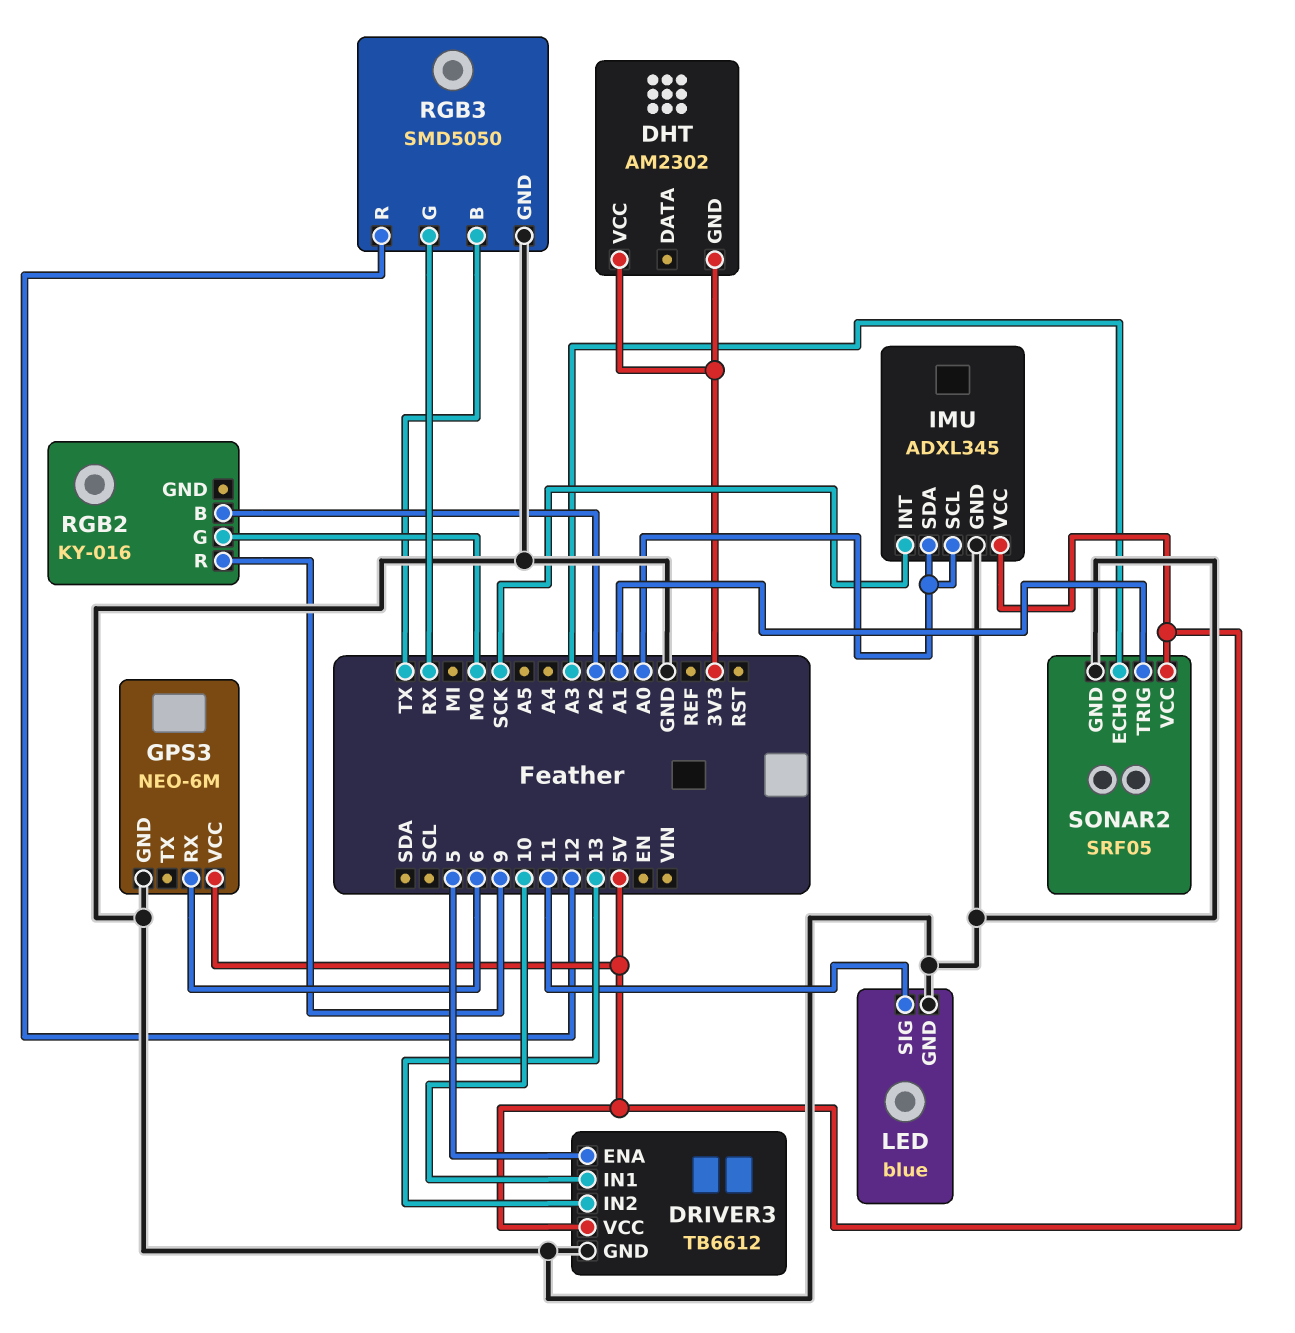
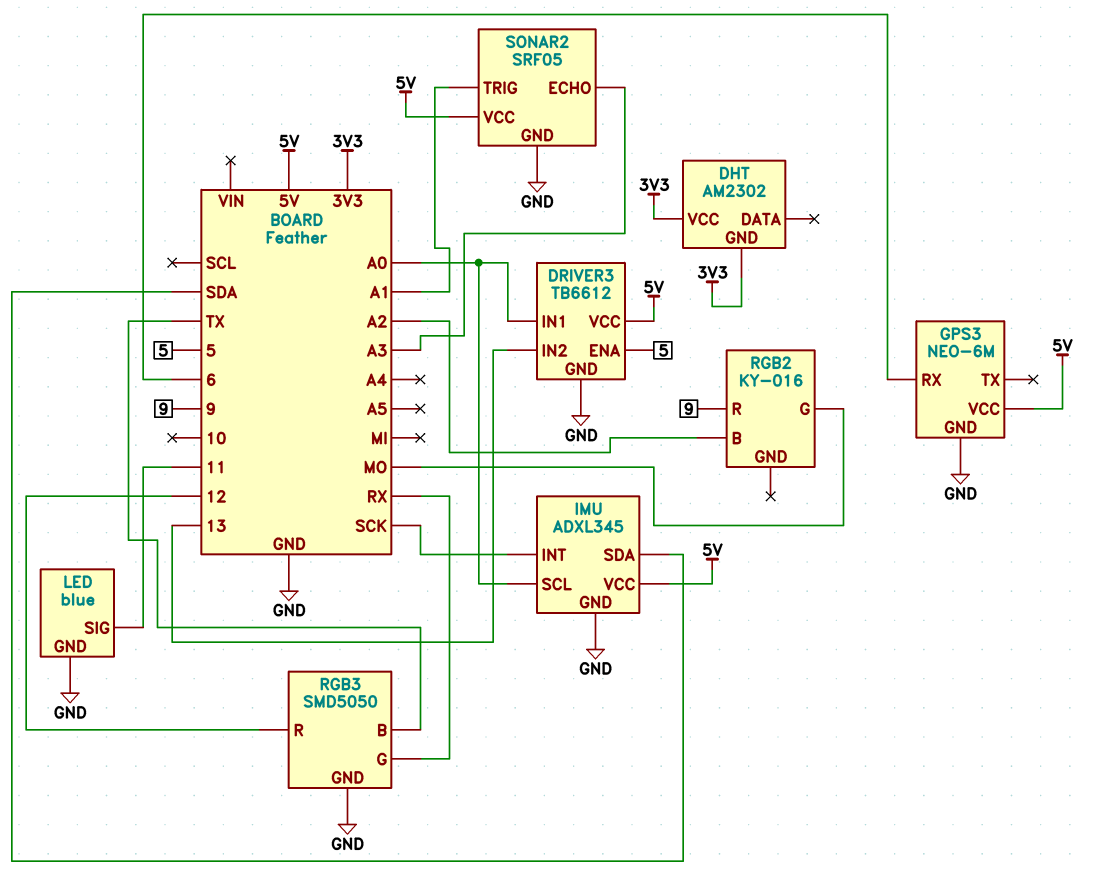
DRIVER3 pin IN1: 10 -> A0
IMU pin SDA: A0 -> SDA

